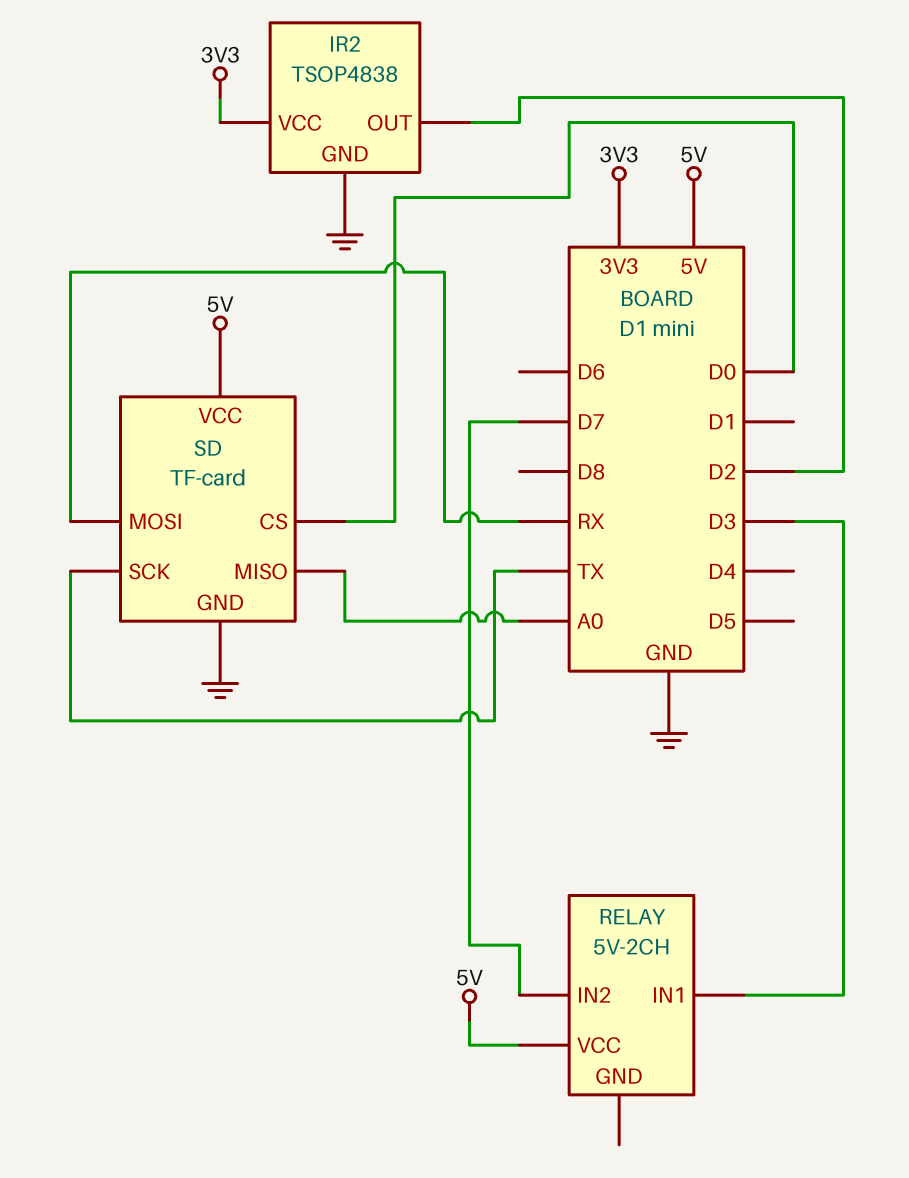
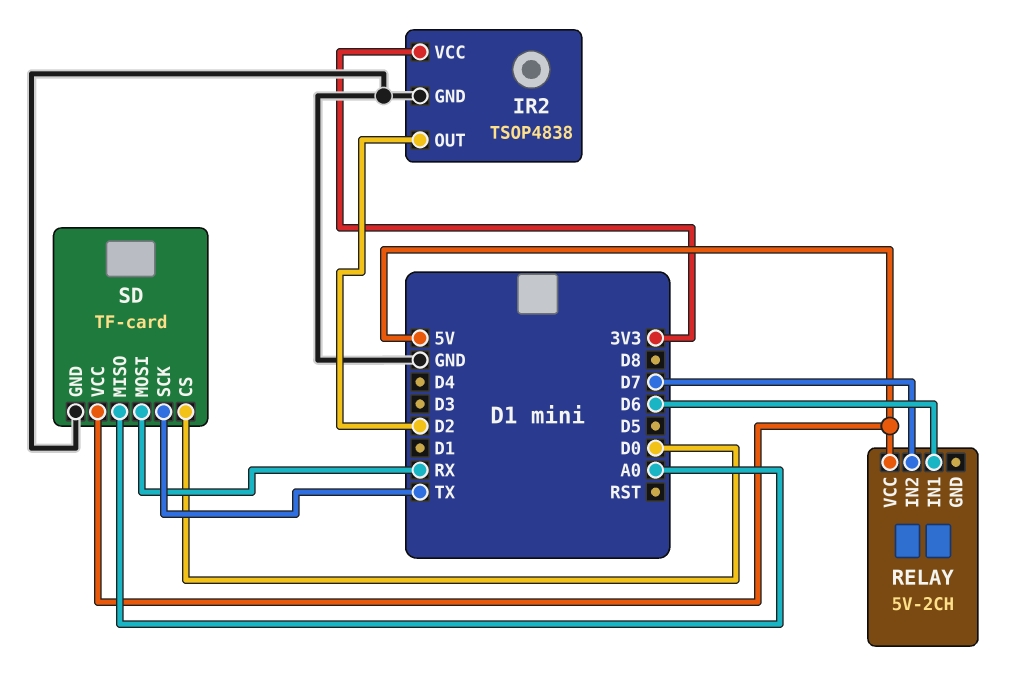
RELAY pin IN1: D3 -> D6

